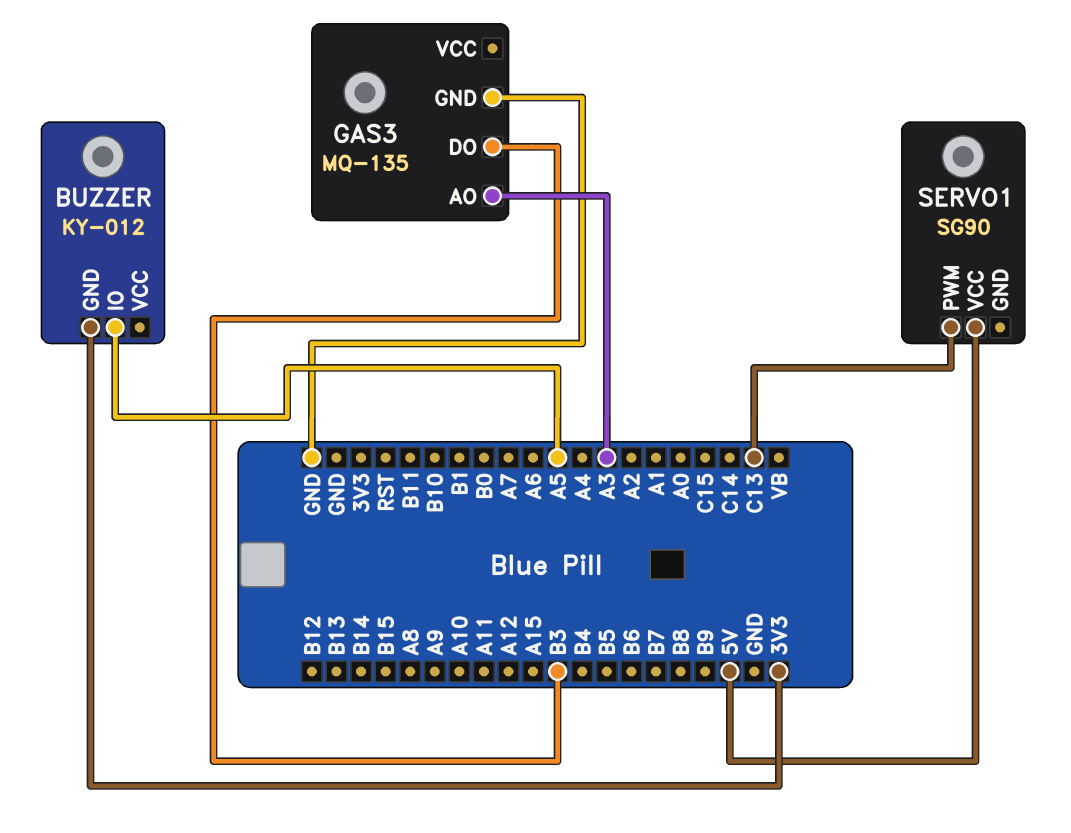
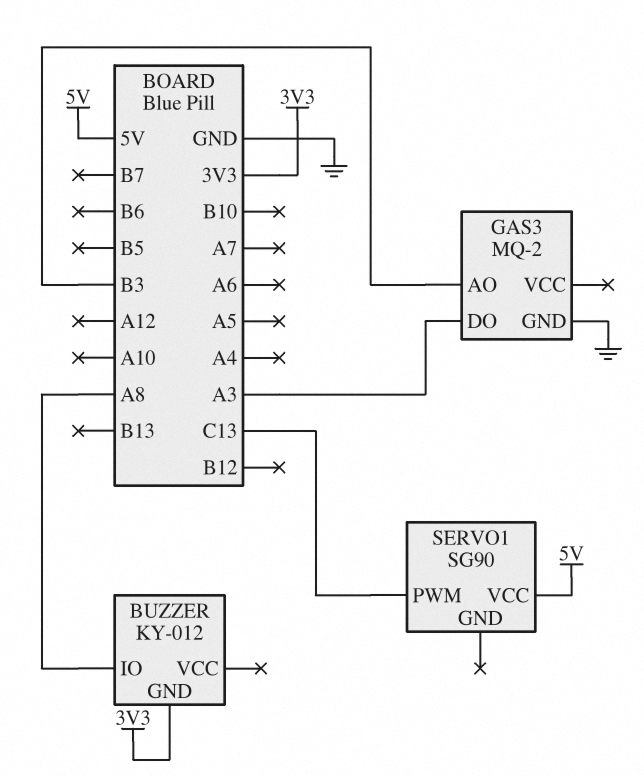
BUZZER pin IO: A5 -> A8
GAS3: MQ-135 -> MQ-2
GAS3 pin AO: A3 -> B3
GAS3 pin DO: B3 -> A3

